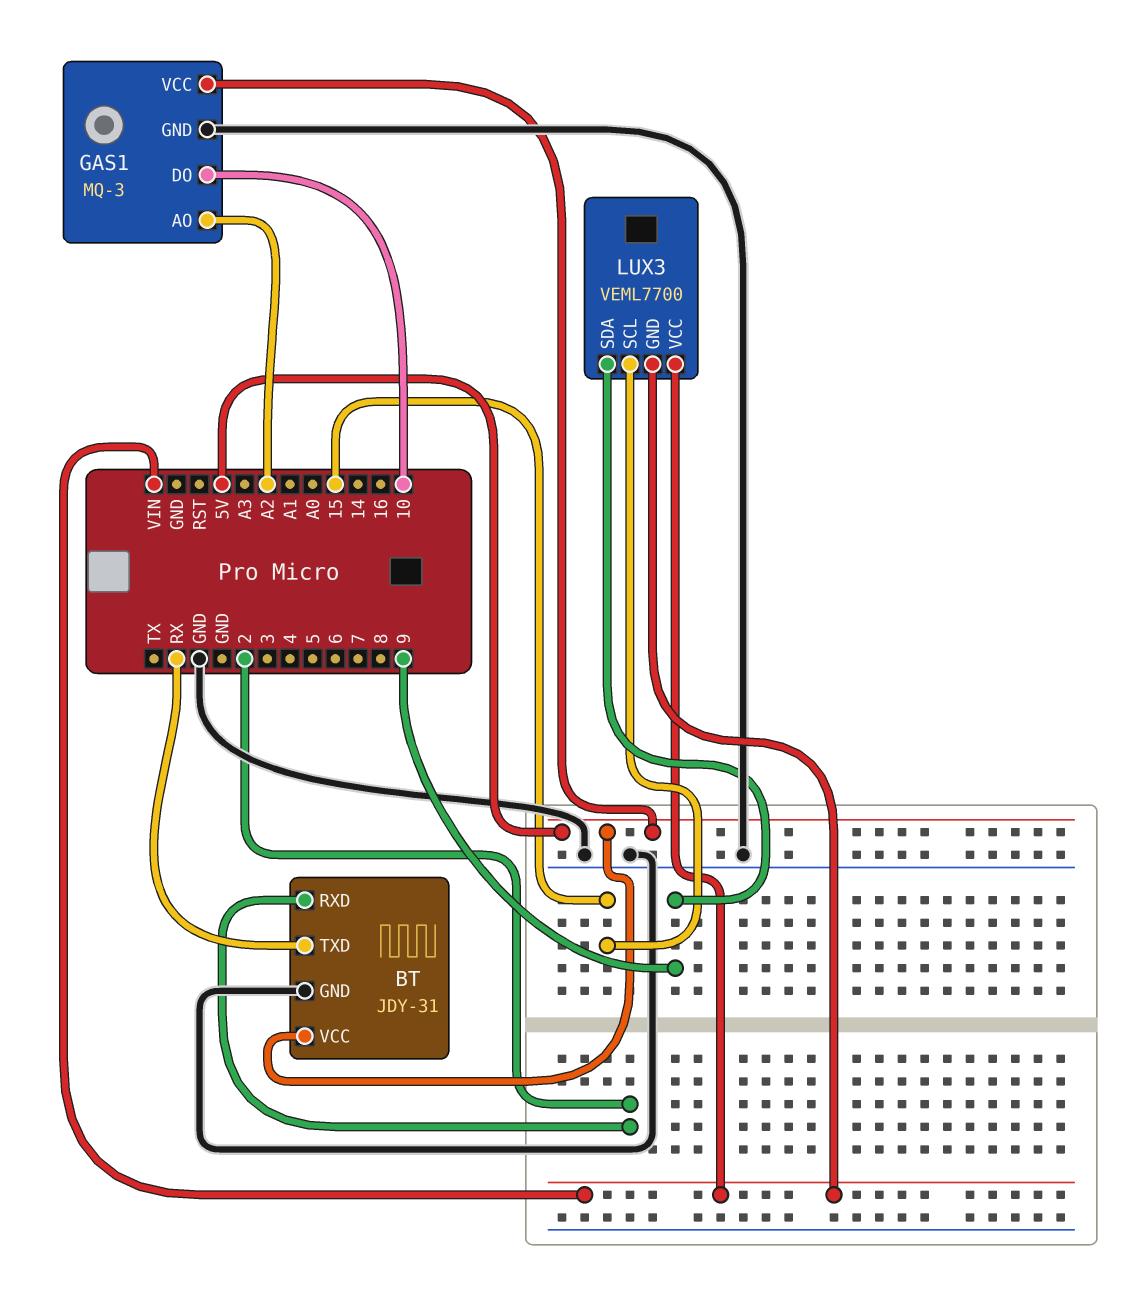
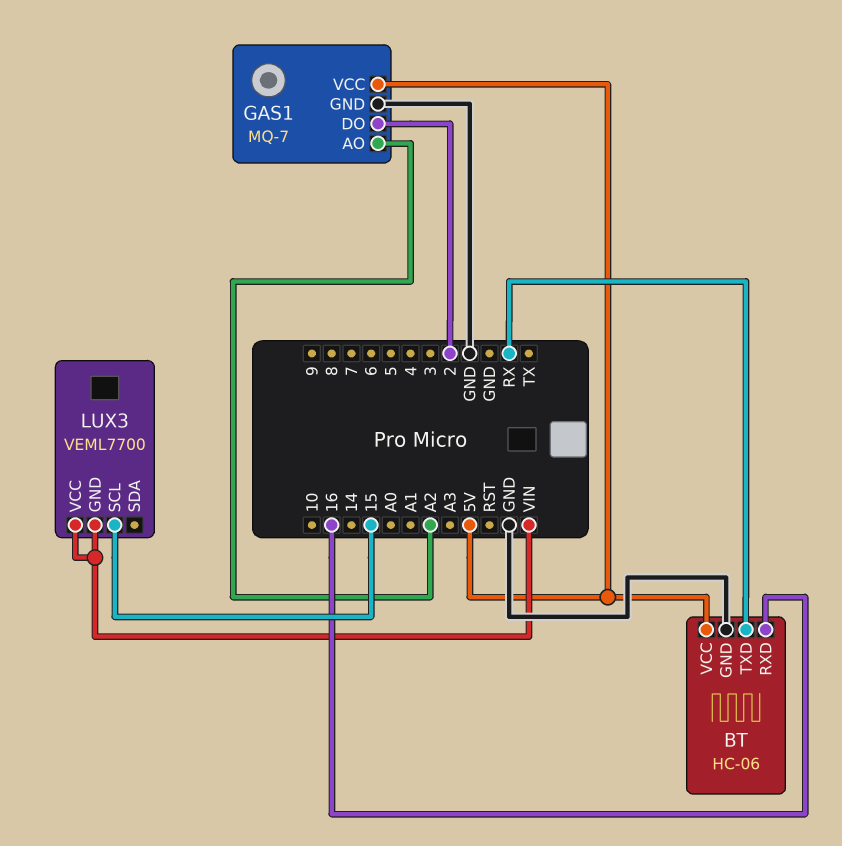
BT: JDY-31 -> HC-06
BT pin RXD: 2 -> 16
GAS1: MQ-3 -> MQ-7
GAS1 pin DO: 10 -> 2
LUX3 pin SDA: 9 -> none

